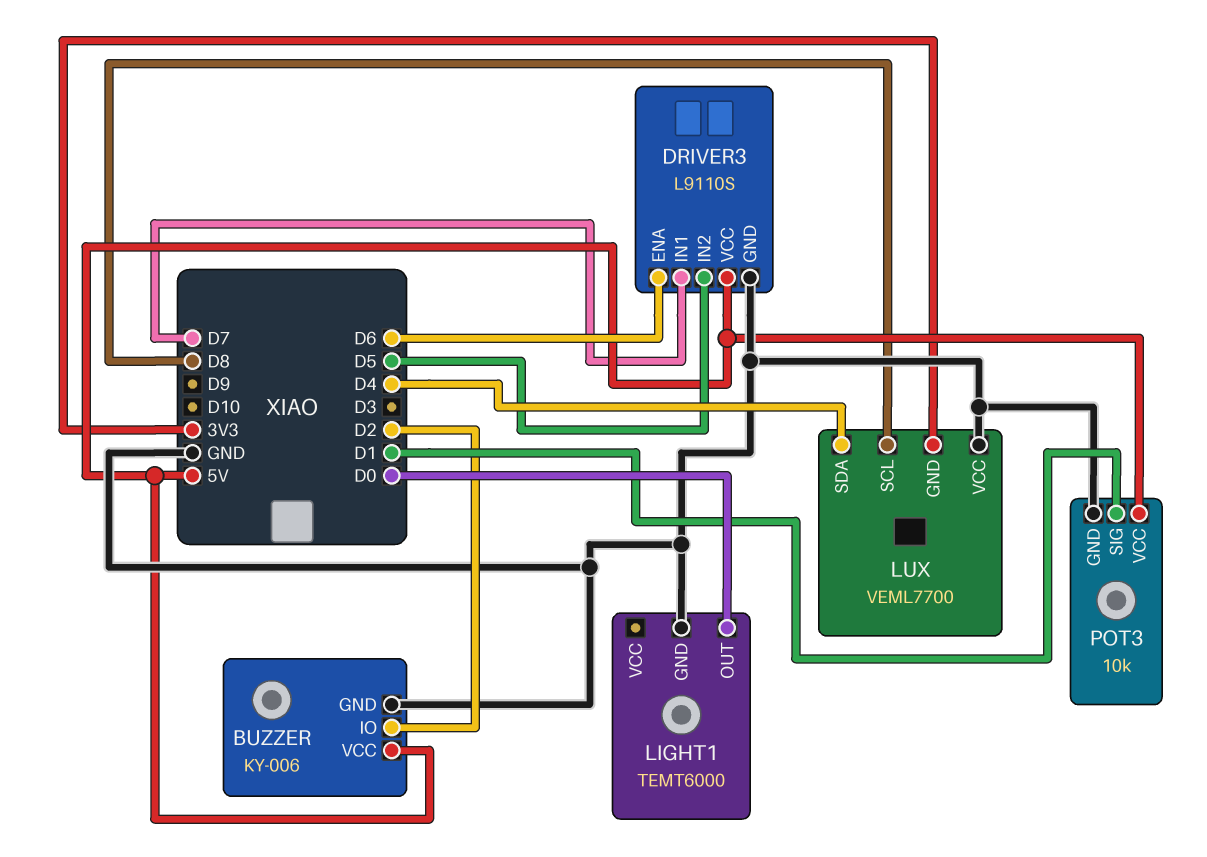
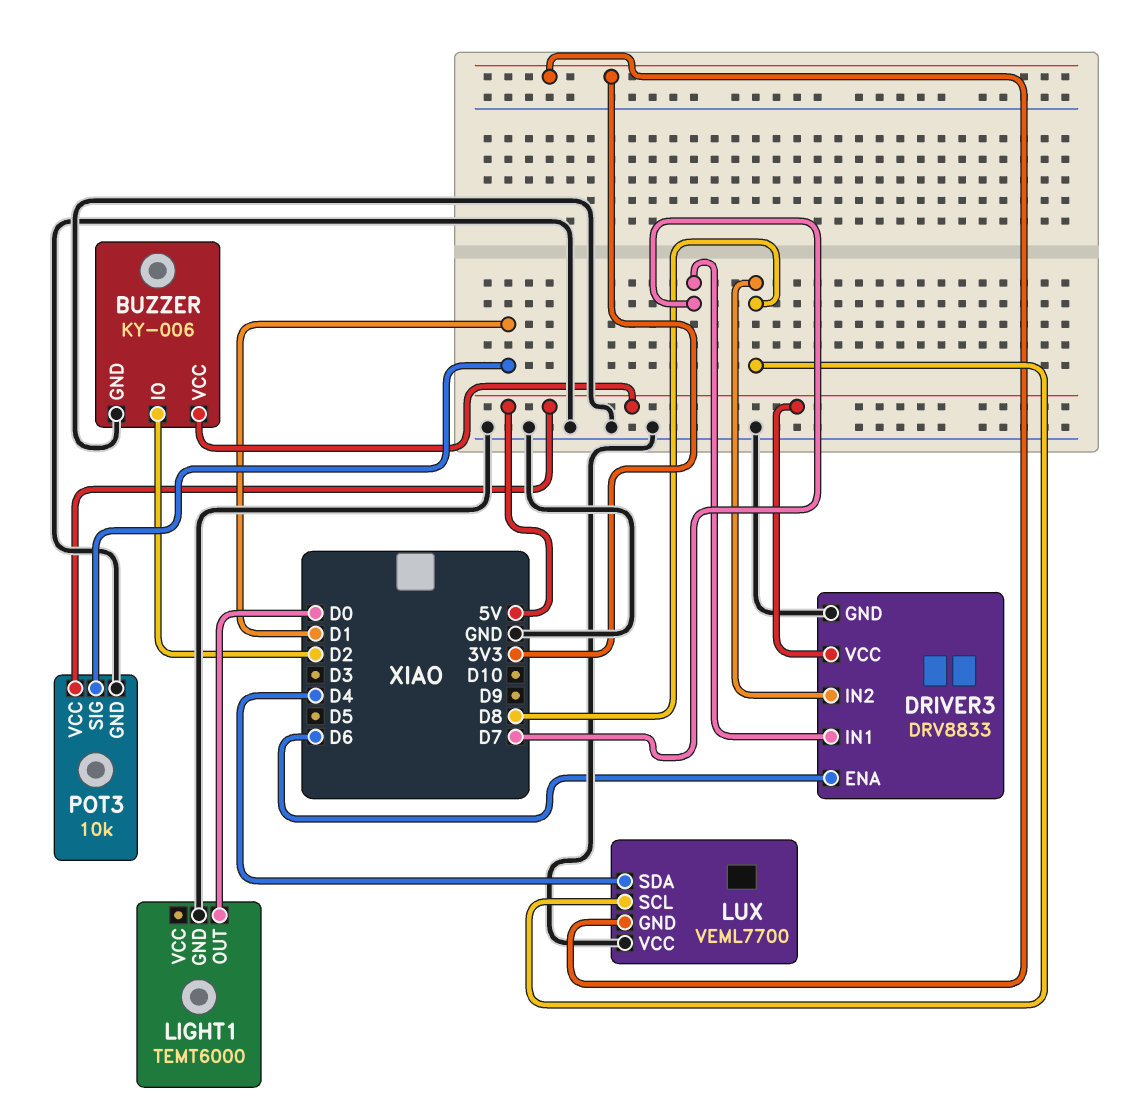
DRIVER3: L9110S -> DRV8833
DRIVER3 pin IN2: D5 -> D8

